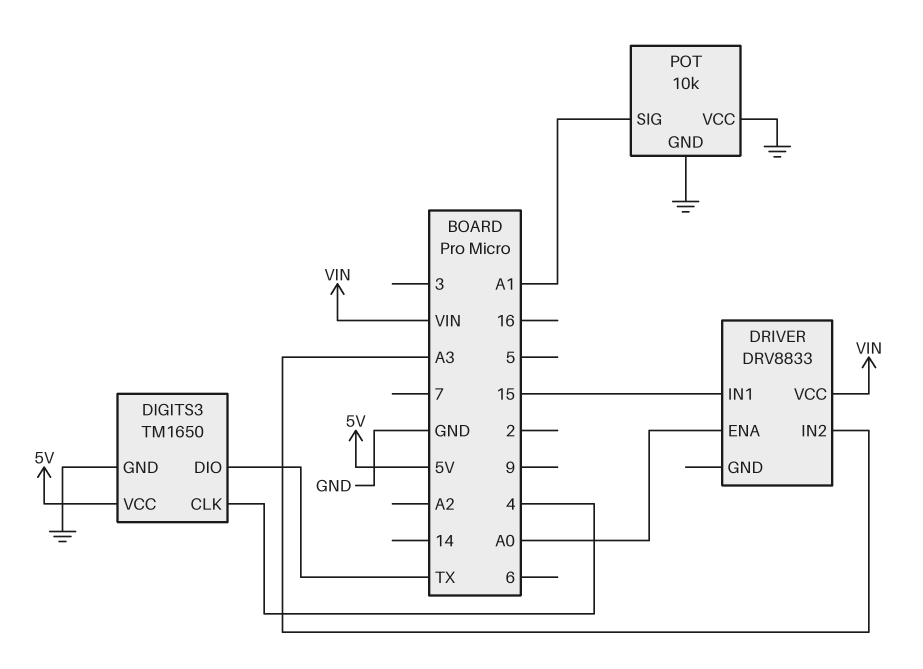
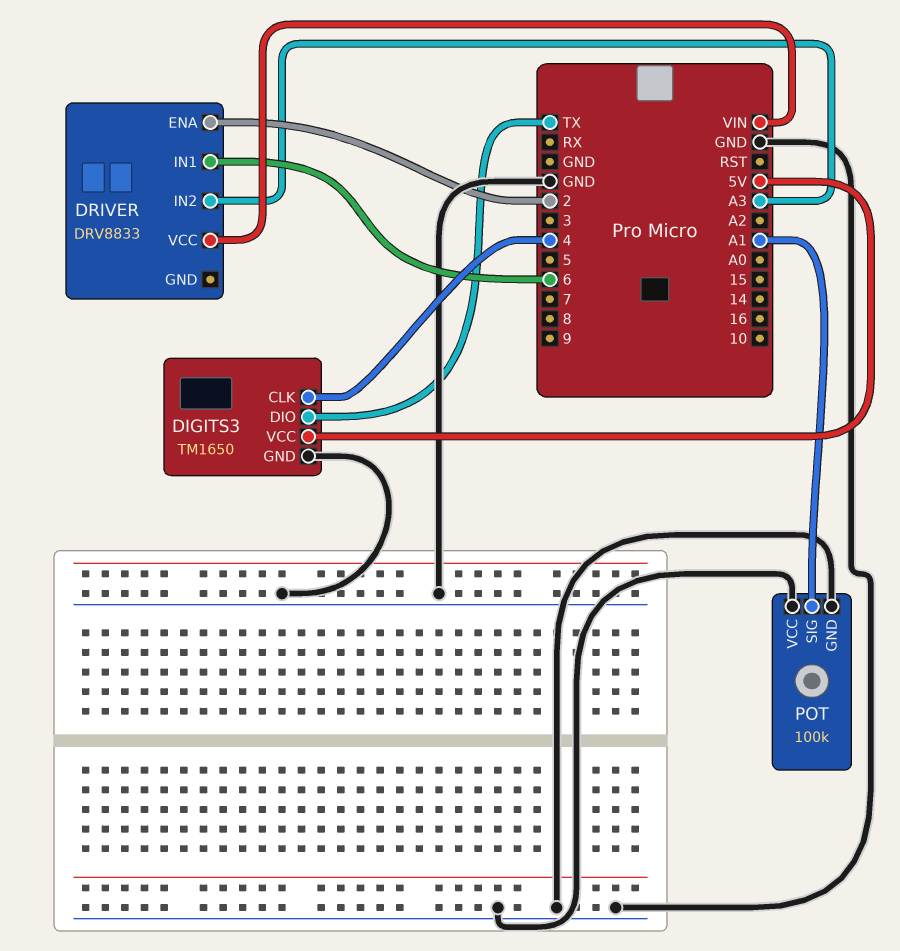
DRIVER pin ENA: A0 -> 2
DRIVER pin IN1: 15 -> 6
POT: 10k -> 100k

